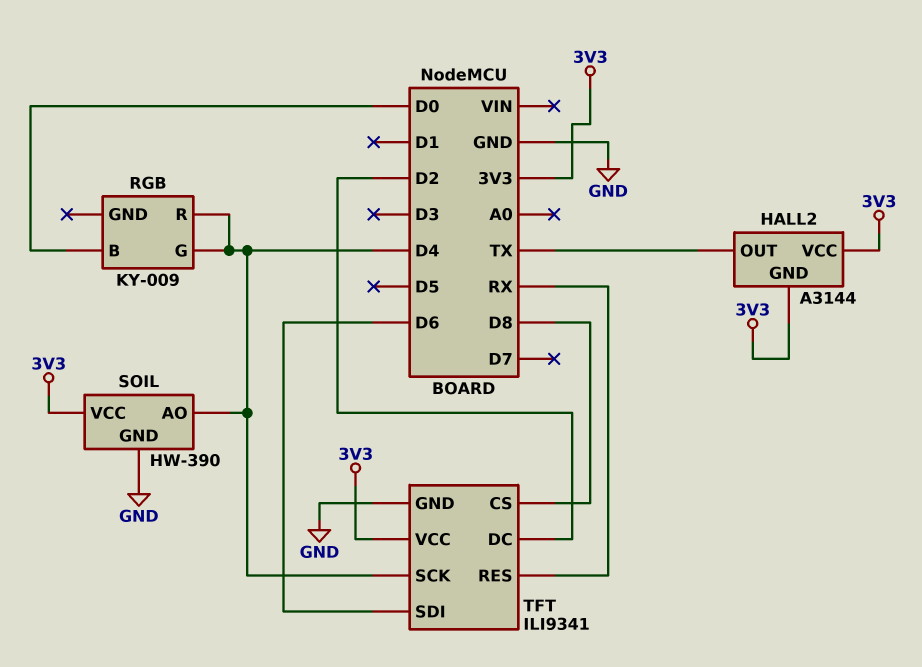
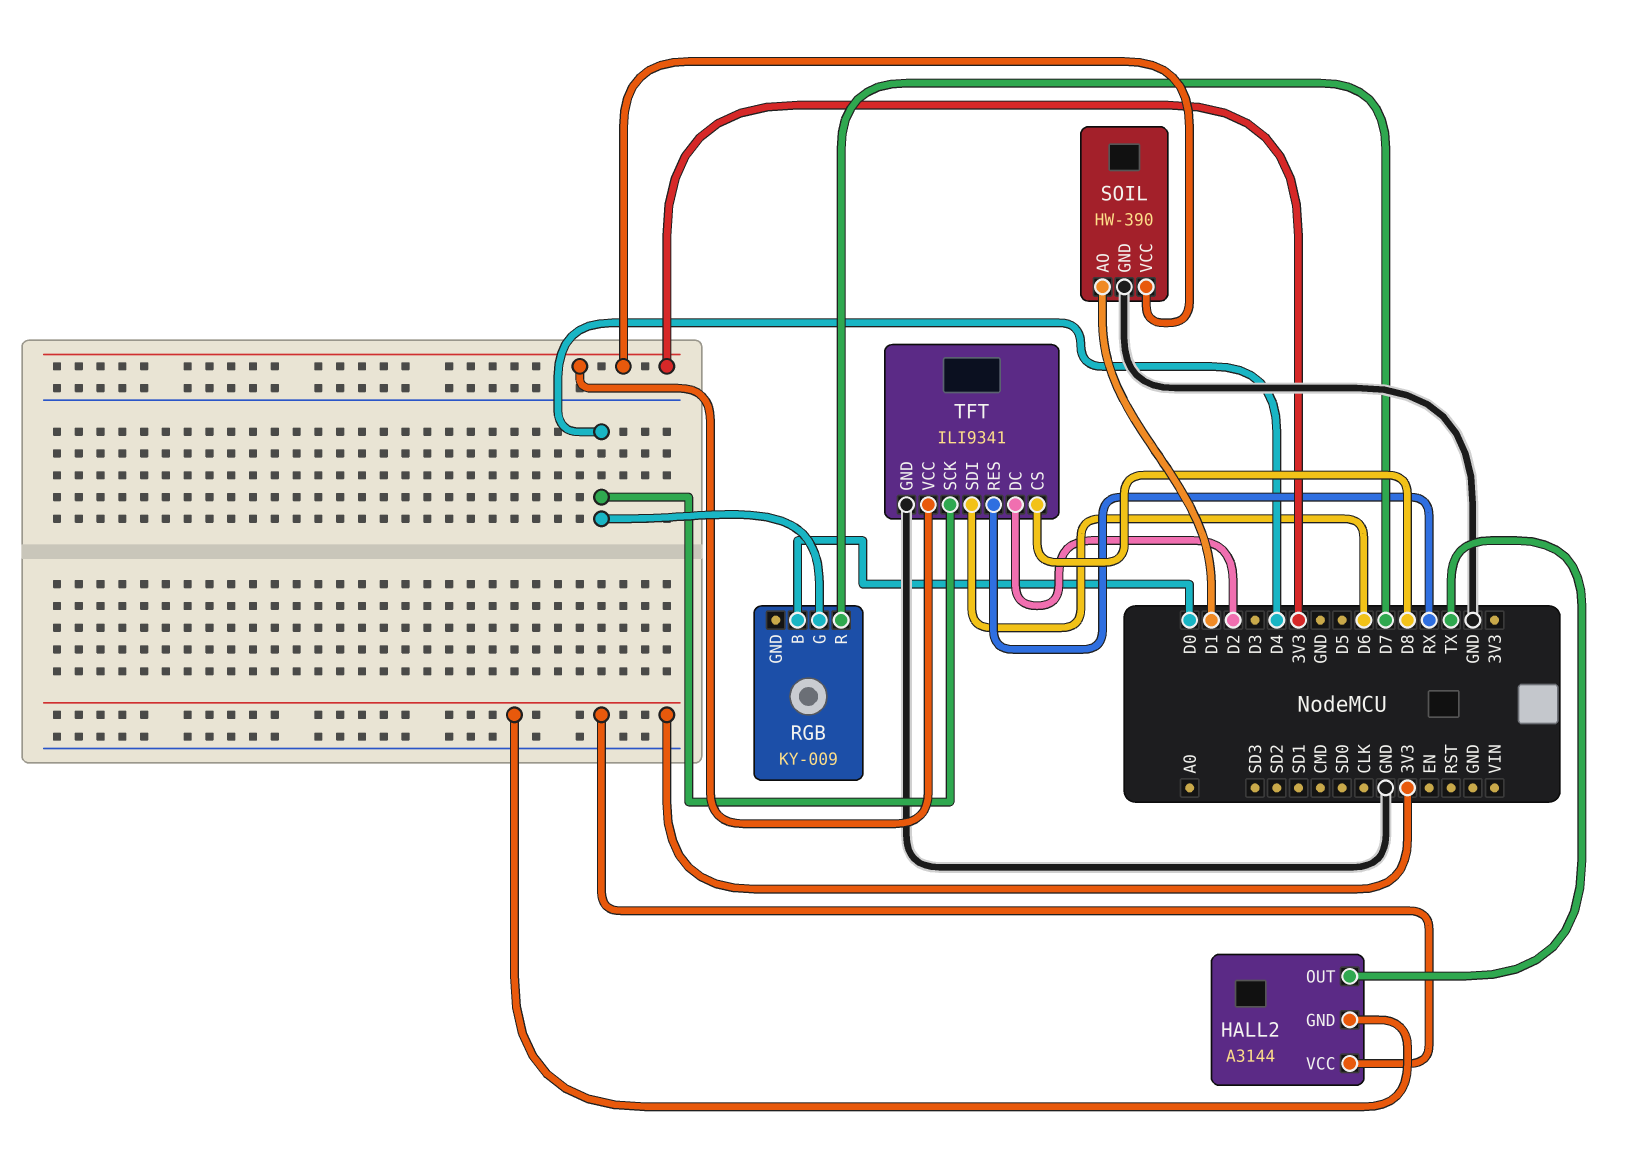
RGB pin R: D4 -> D7
SOIL pin AO: D4 -> D1

